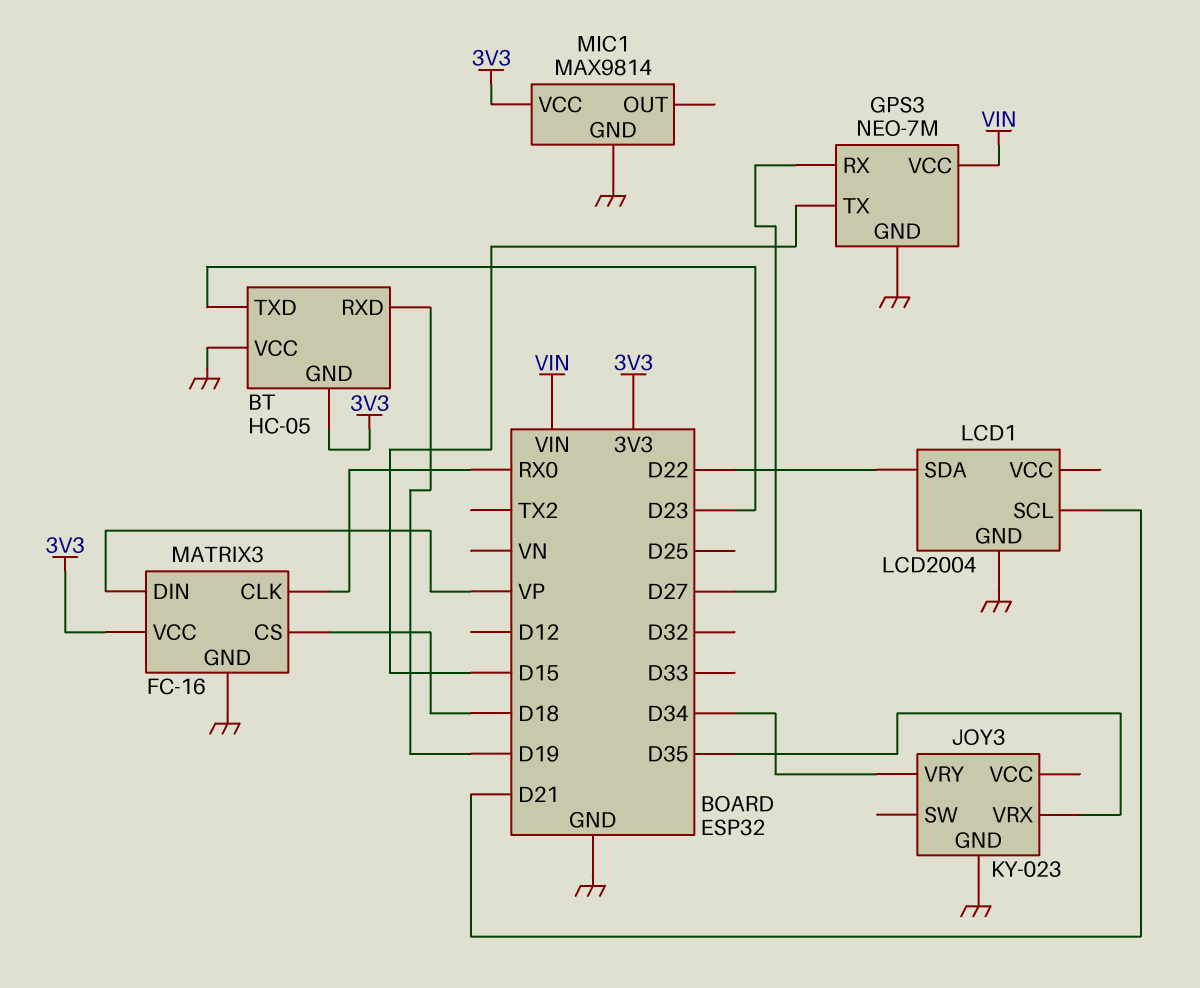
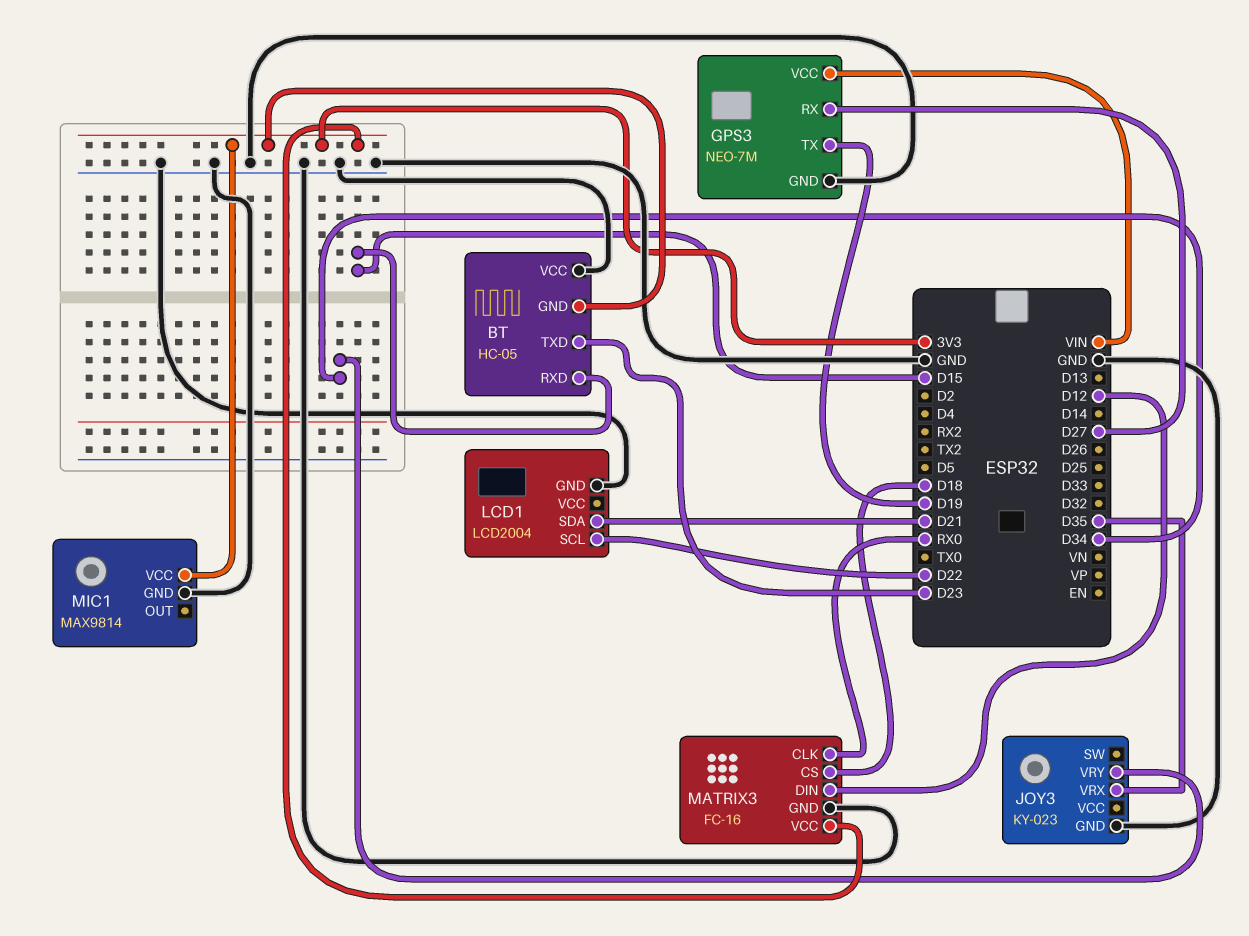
BT pin RXD: D19 -> D15
GPS3 pin TX: D15 -> D19
LCD1 pin SCL: D21 -> D22
LCD1 pin SDA: D22 -> D21
MATRIX3 pin DIN: VP -> D12

